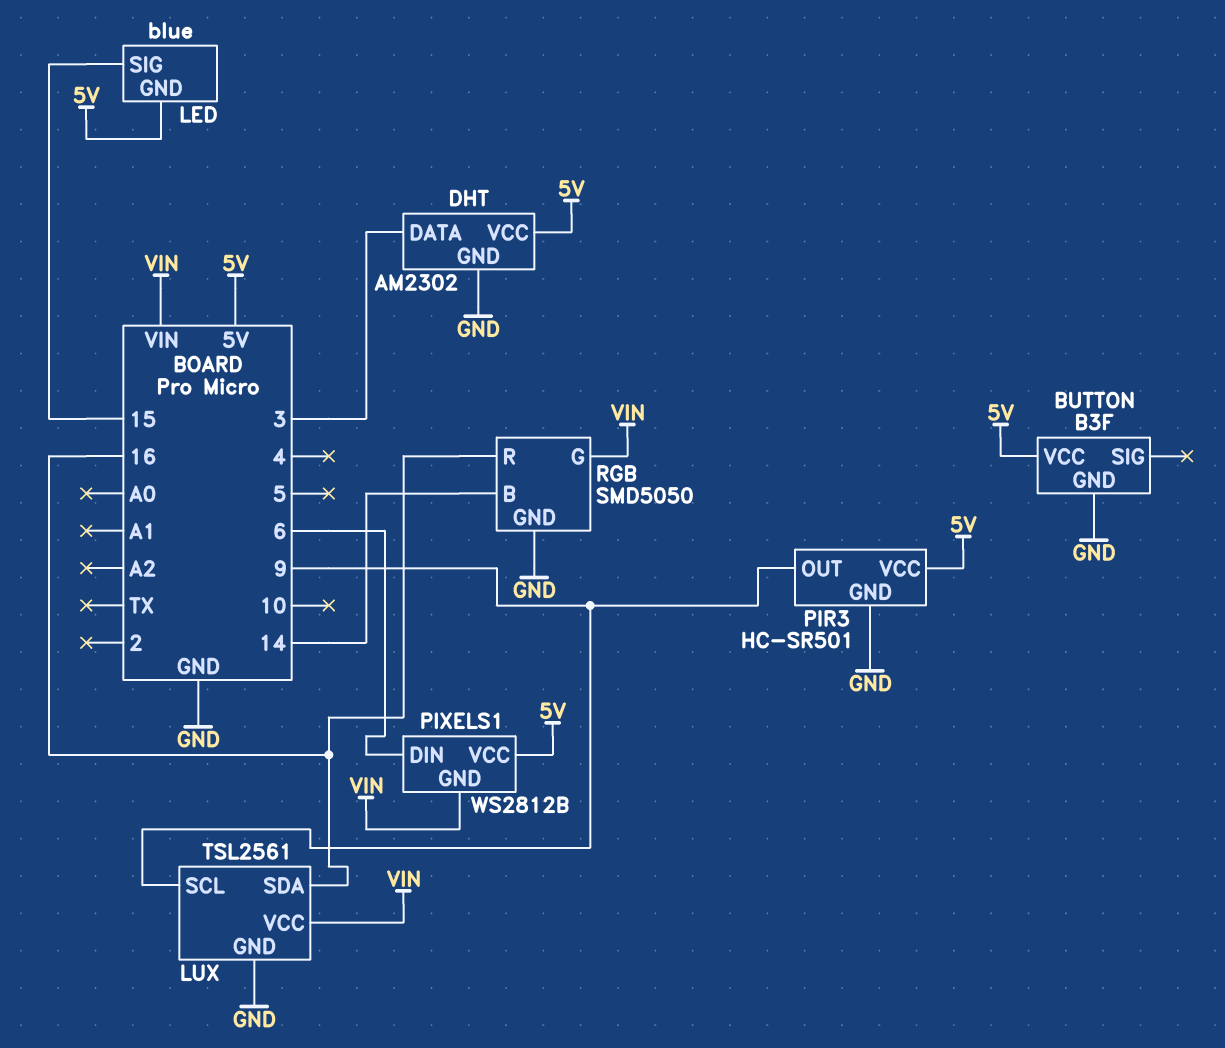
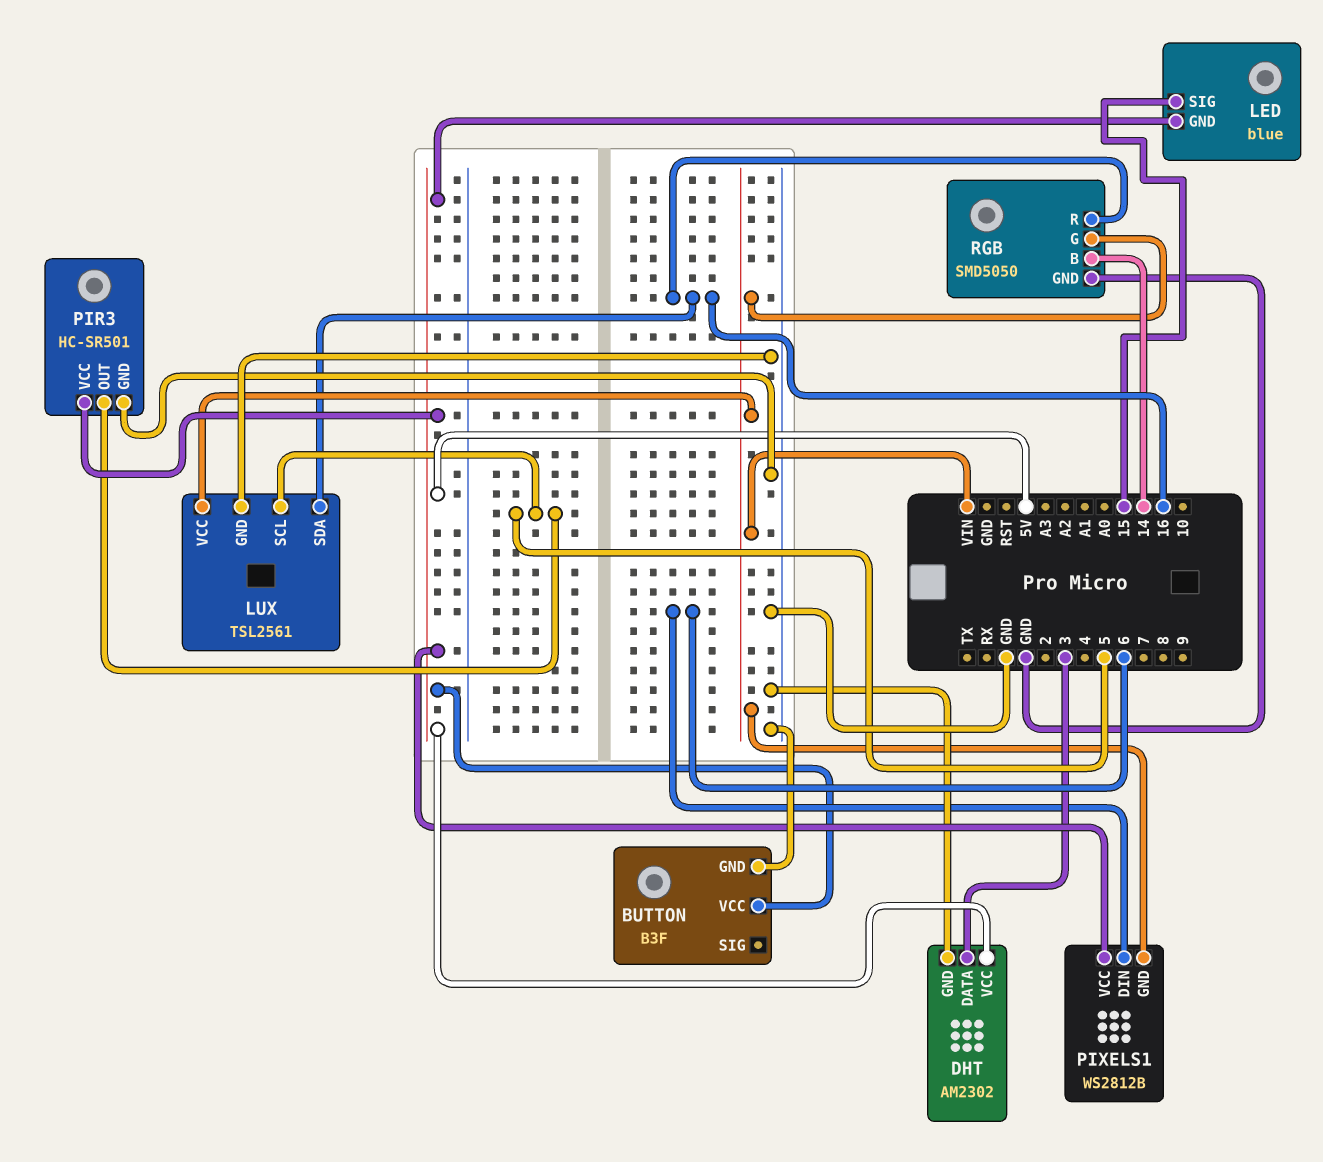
LUX pin SCL: 9 -> 5
PIR3 pin OUT: 9 -> 5

